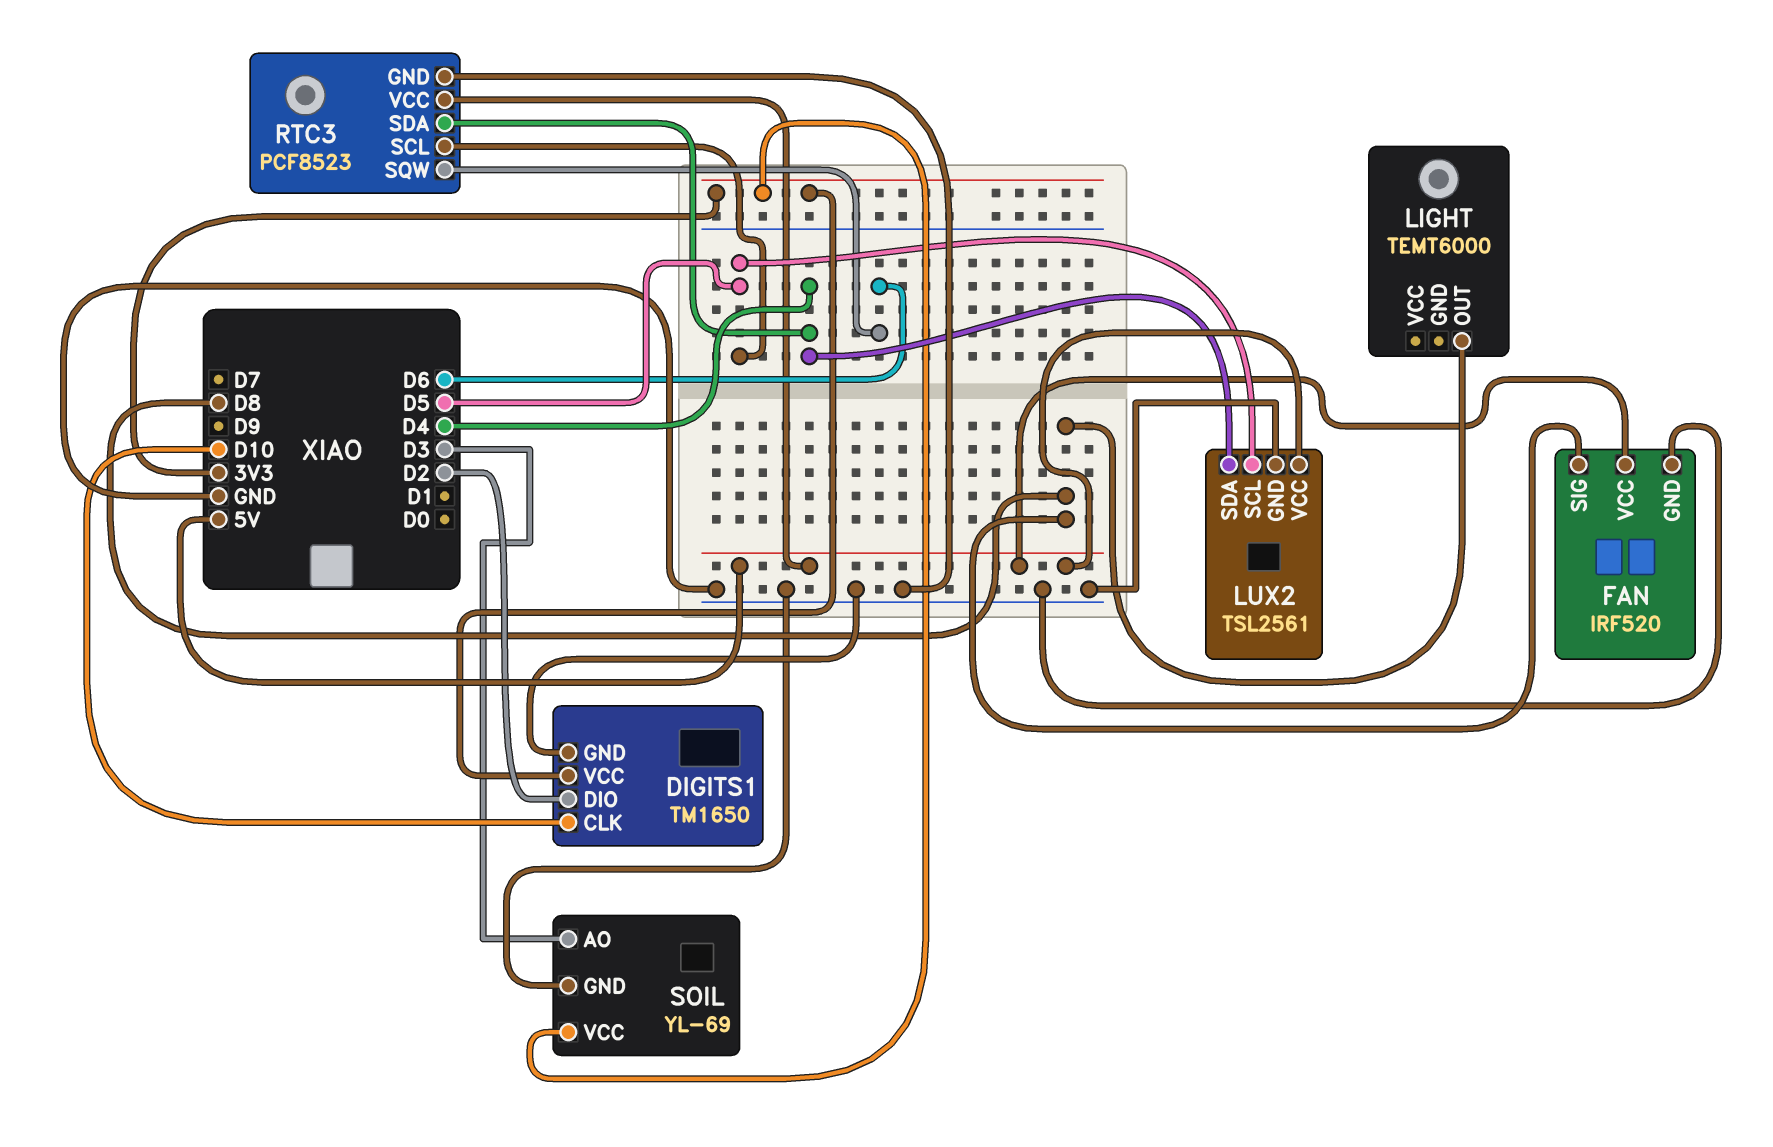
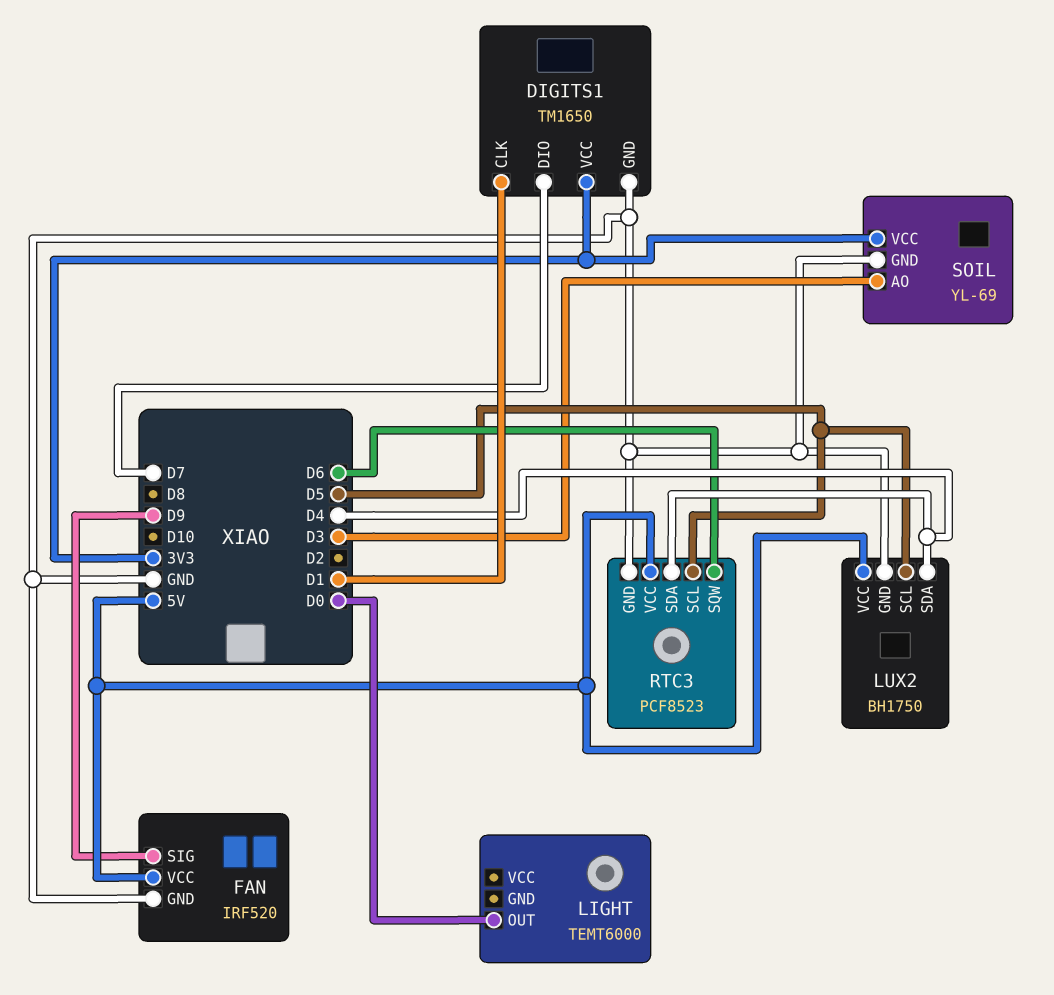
DIGITS1 pin CLK: D10 -> D1
DIGITS1 pin DIO: D2 -> D7
FAN pin SIG: D8 -> D9
LIGHT pin OUT: D8 -> D0
LUX2: TSL2561 -> BH1750

